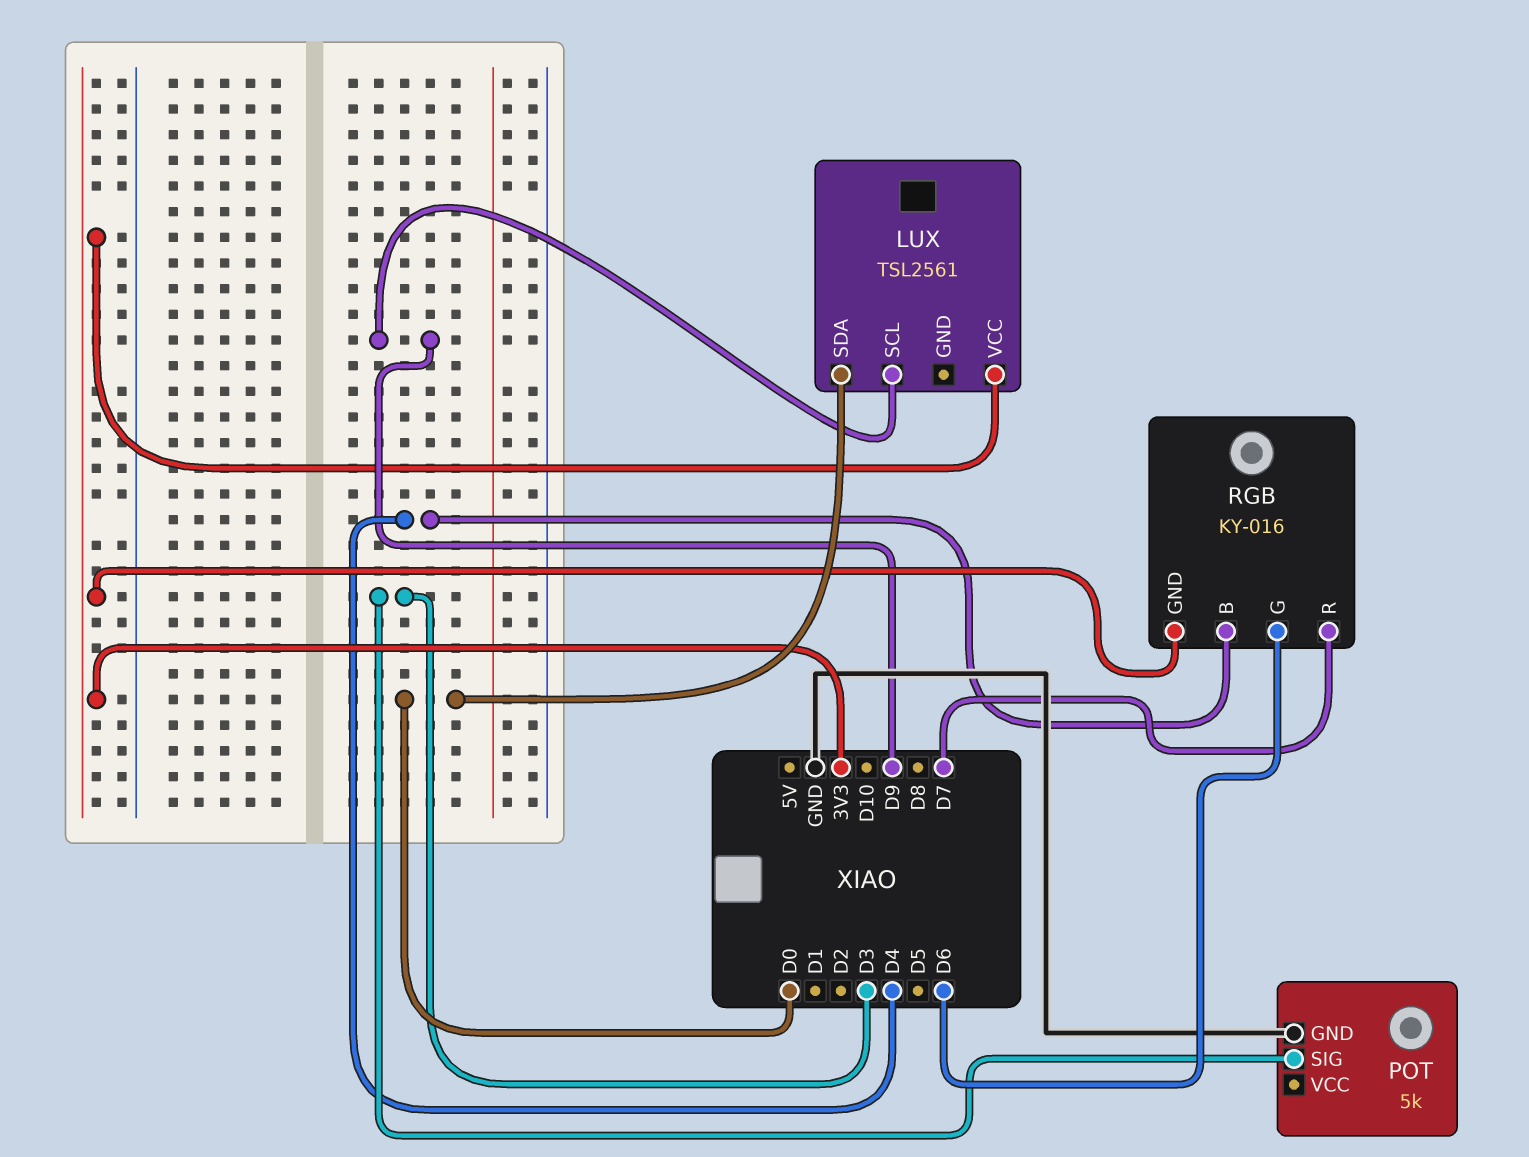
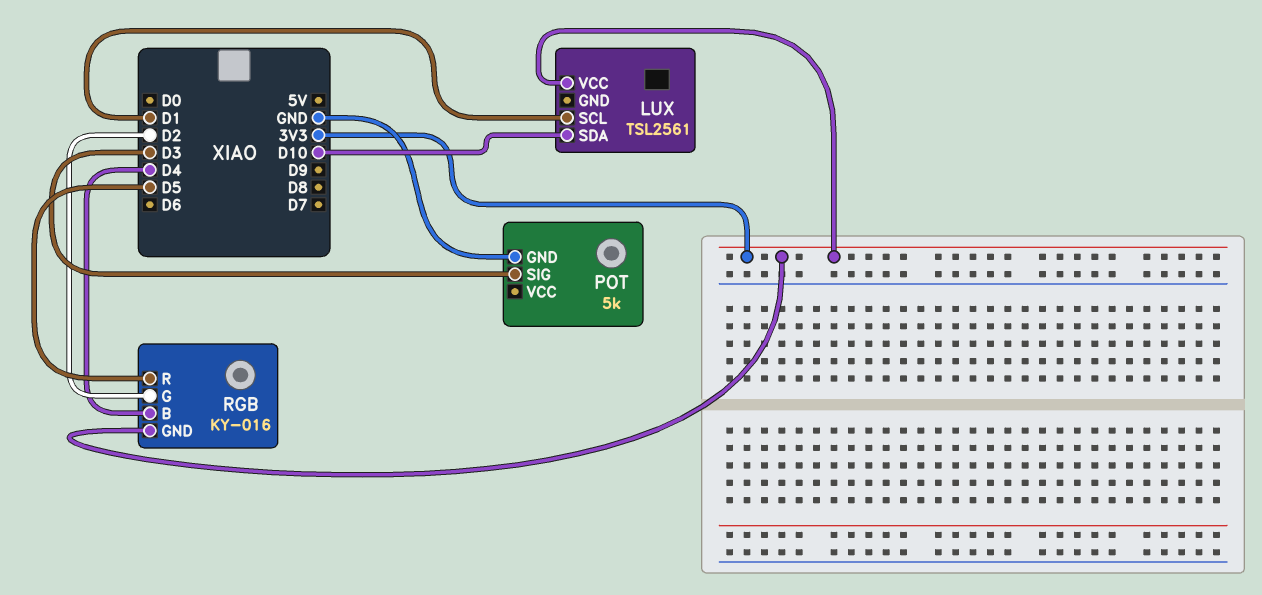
LUX pin SCL: D9 -> D1
LUX pin SDA: D0 -> D10
RGB pin G: D6 -> D2
RGB pin R: D7 -> D5

